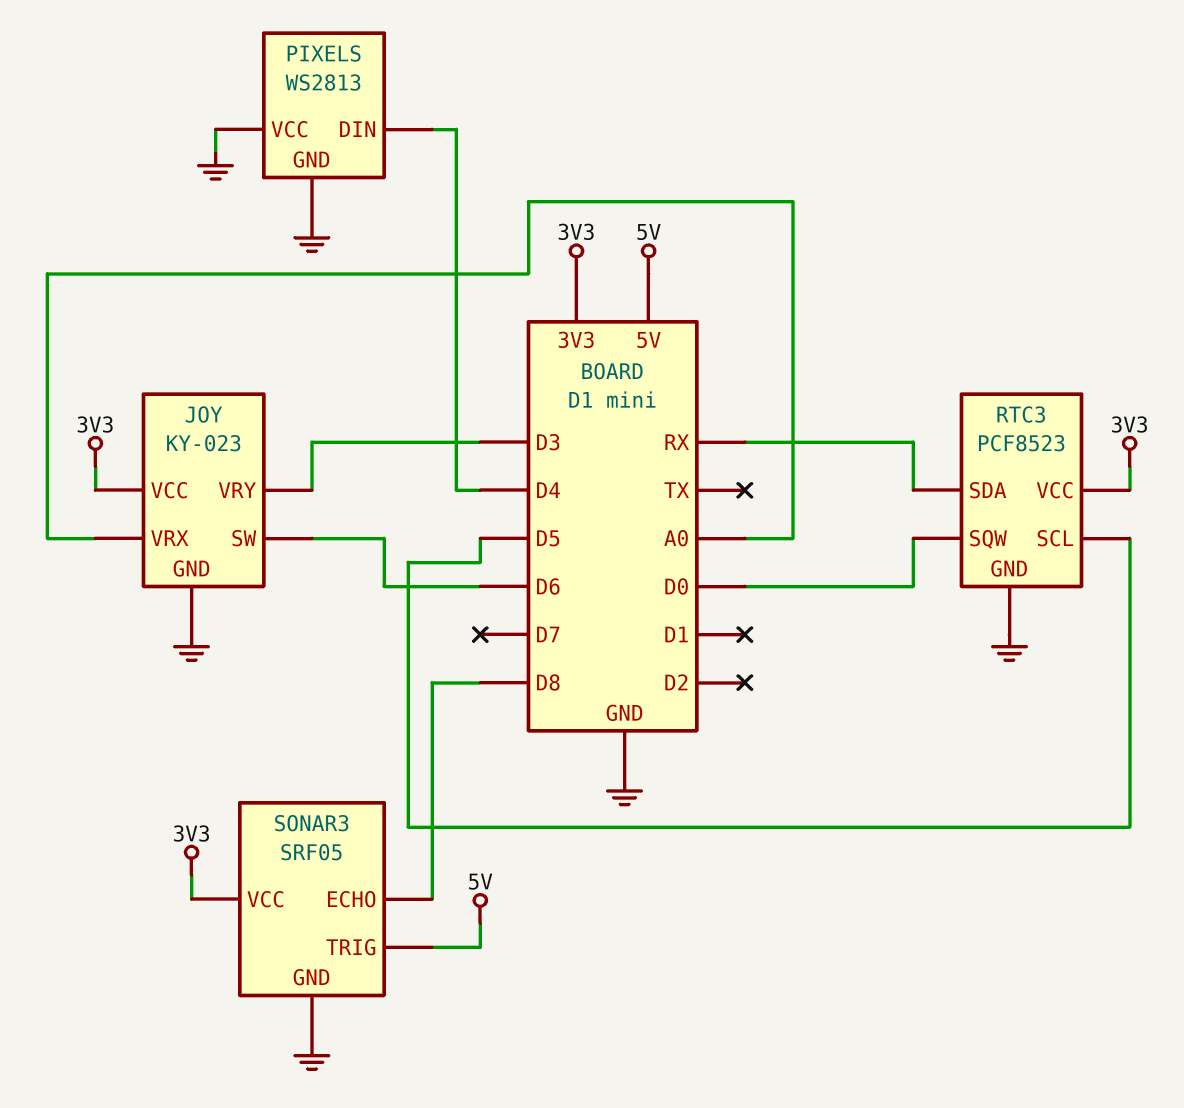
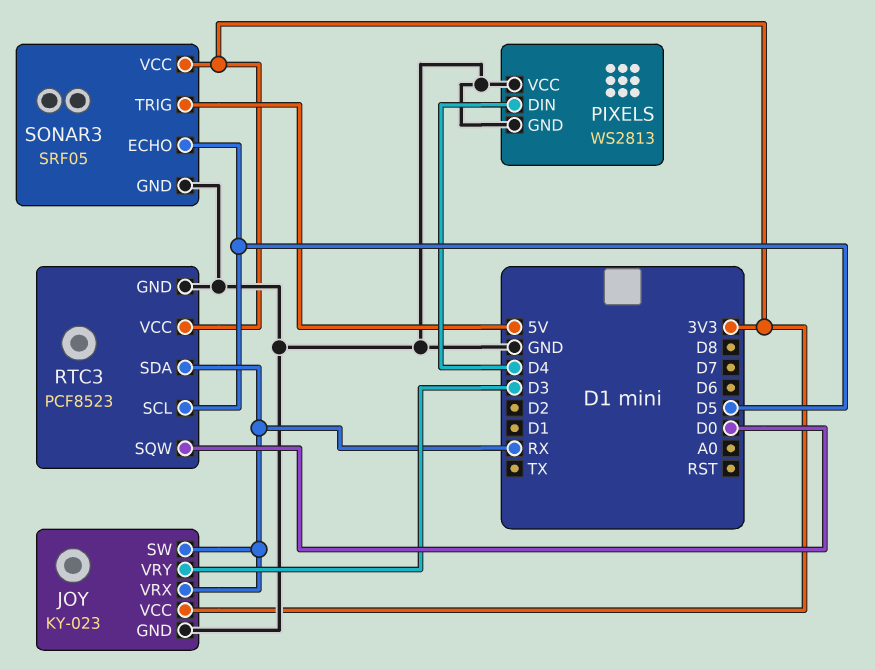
JOY pin SW: D6 -> RX
JOY pin VRX: A0 -> RX
SONAR3 pin ECHO: D8 -> D5

